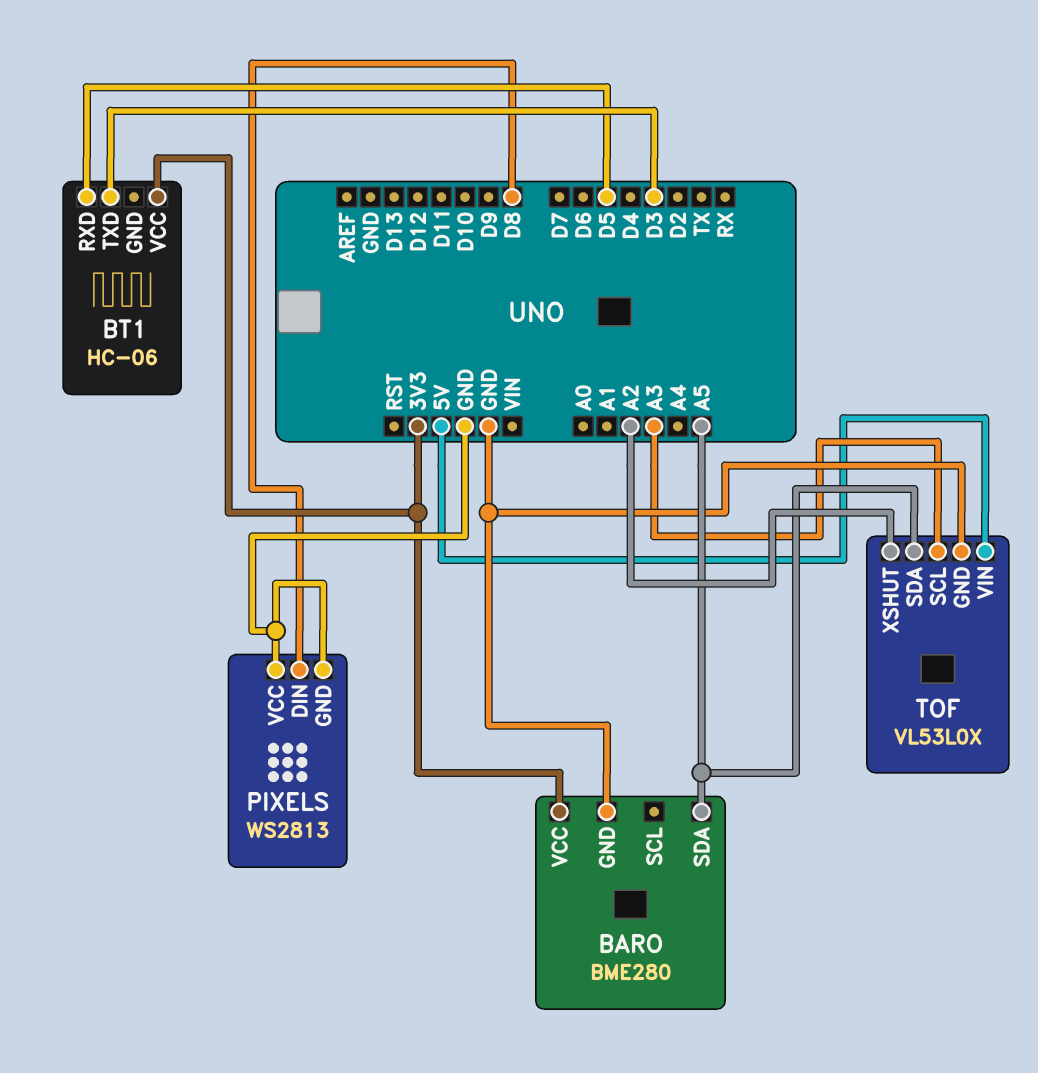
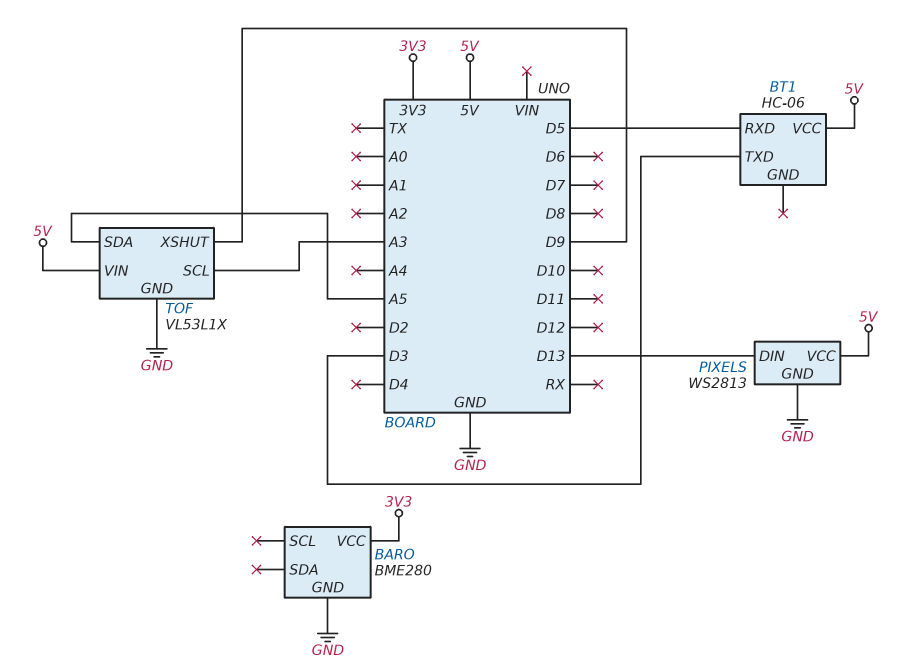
BARO pin SDA: A5 -> none
BT1 pin VCC: 3V3 -> 5V
PIXELS pin DIN: D8 -> D13
PIXELS pin VCC: GND -> 5V
TOF: VL53L0X -> VL53L1X
TOF pin XSHUT: A2 -> D9

